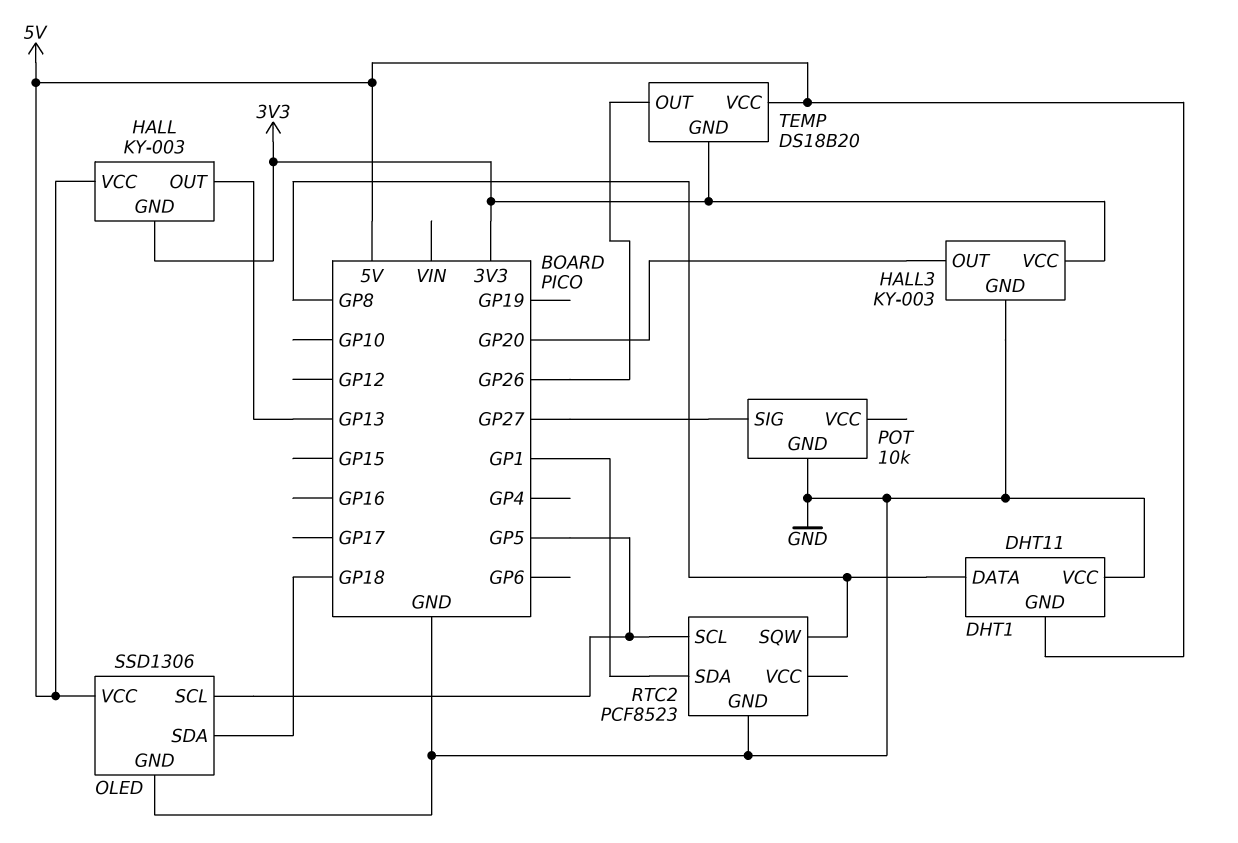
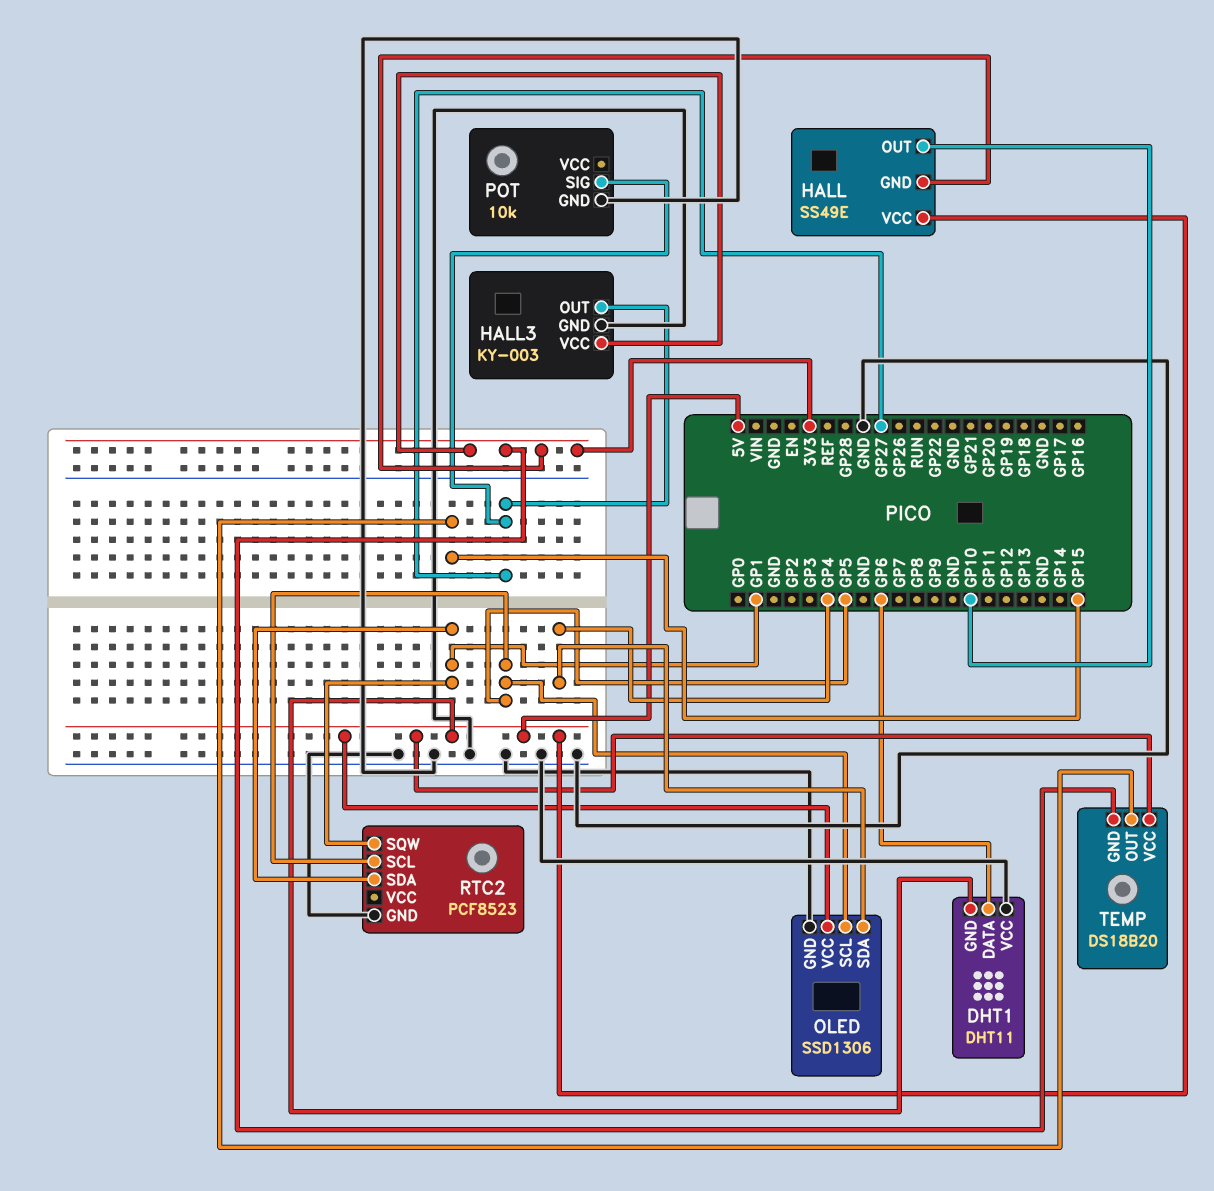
DHT1 pin DATA: GP8 -> GP6
HALL: KY-003 -> SS49E
HALL pin OUT: GP13 -> GP10
HALL3 pin OUT: GP20 -> GP27
OLED pin SDA: GP18 -> GP4
RTC2 pin SQW: GP8 -> GP1
TEMP pin OUT: GP26 -> GP15

